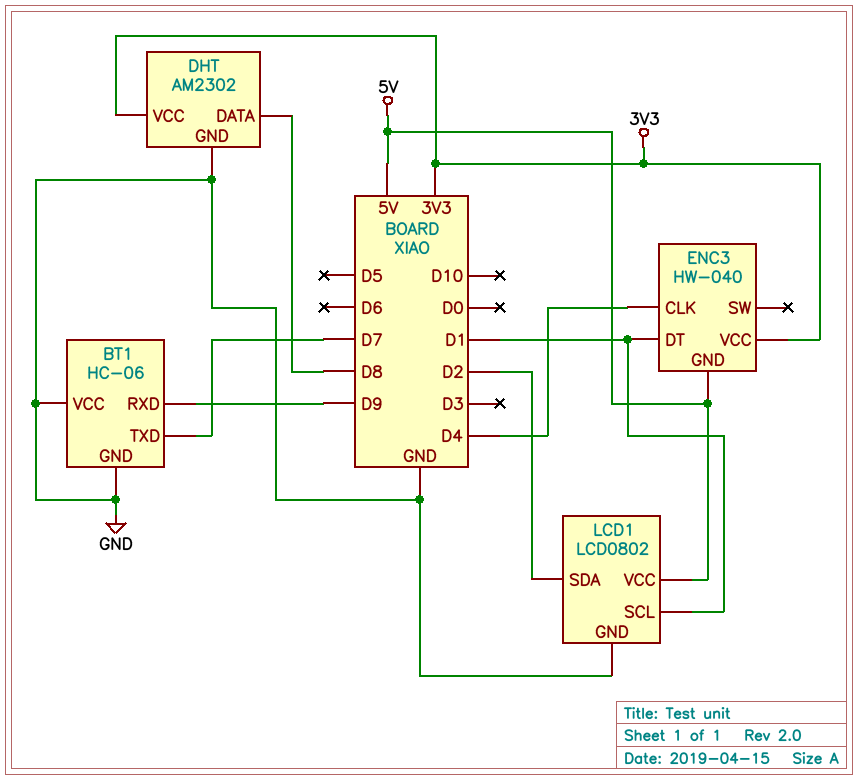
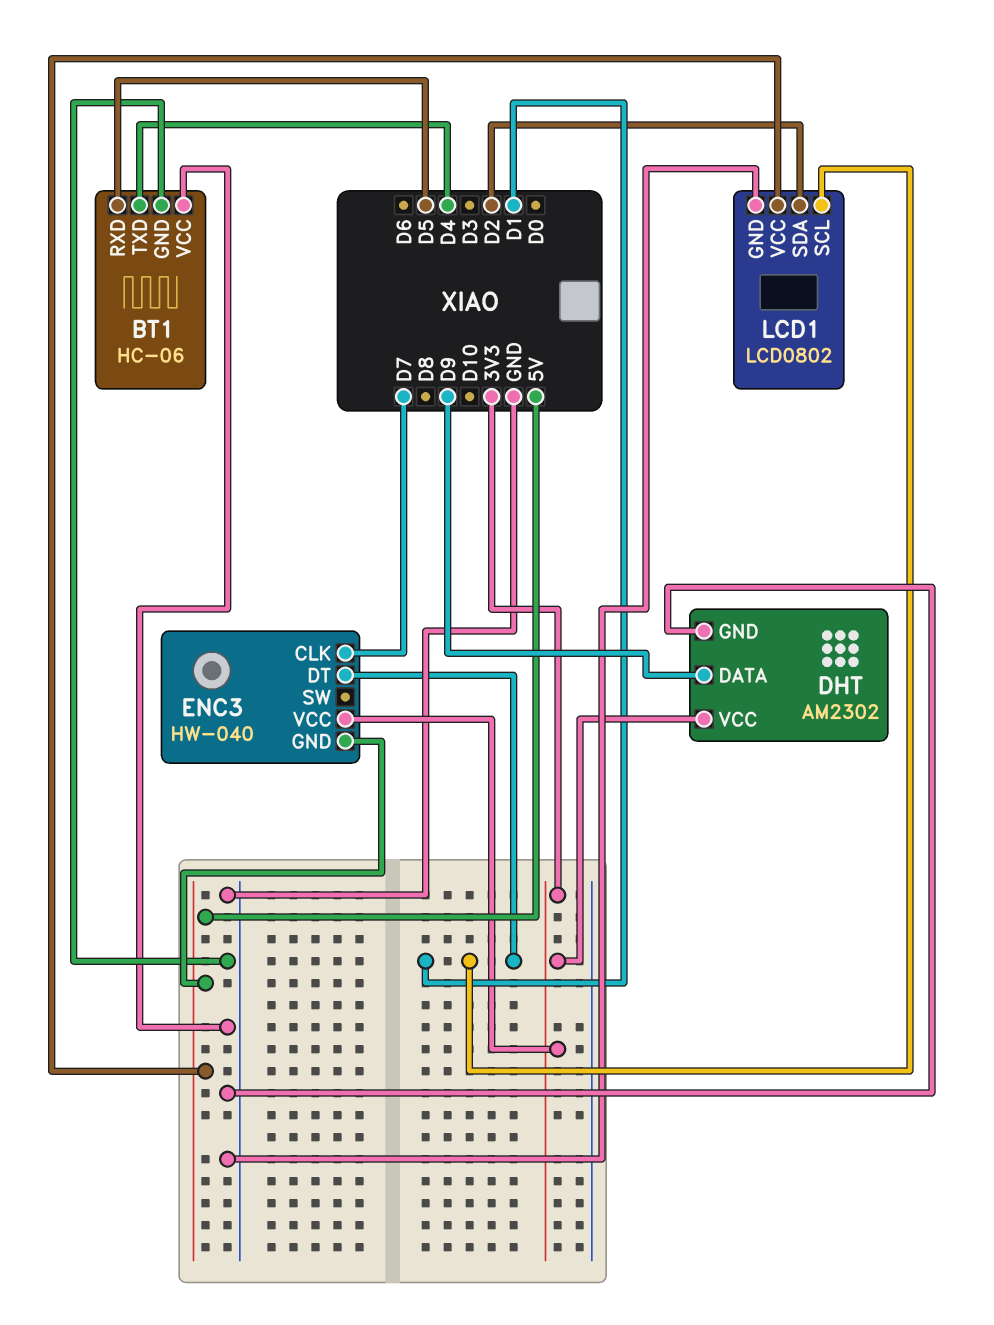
BT1 pin RXD: D9 -> D5
BT1 pin TXD: D7 -> D4
DHT pin DATA: D8 -> D9
ENC3 pin CLK: D4 -> D7

